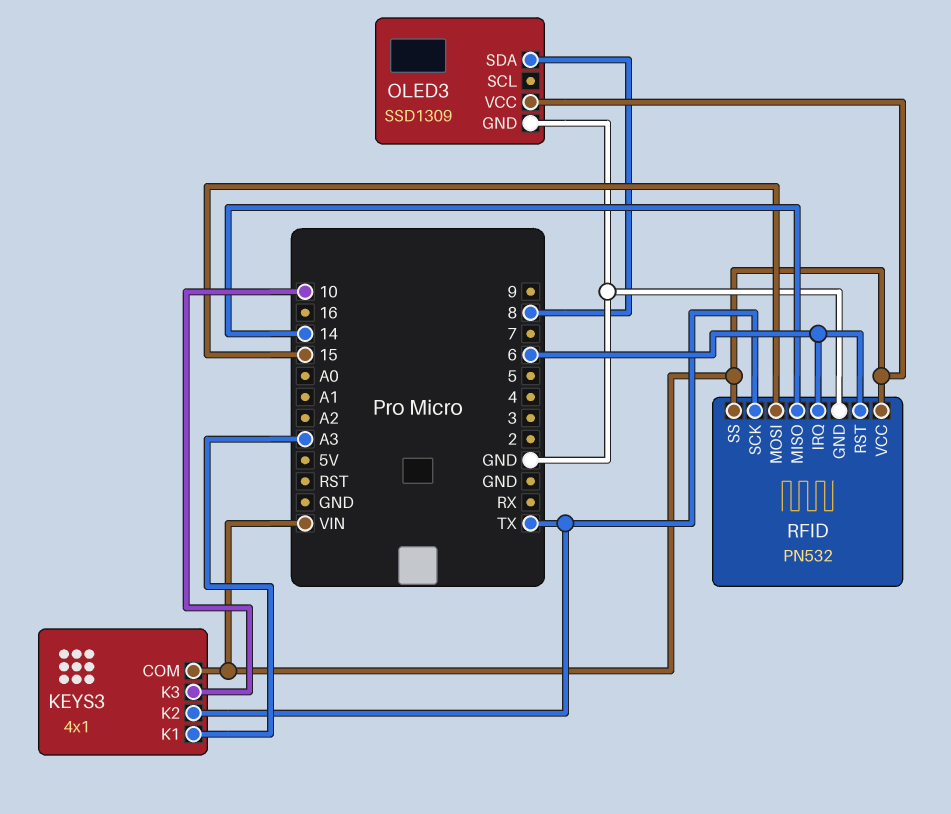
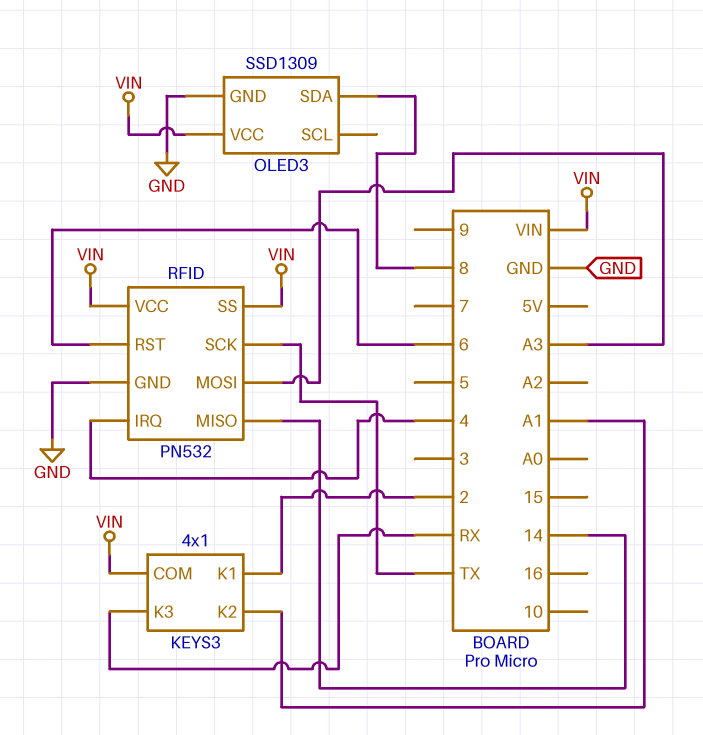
KEYS3 pin K1: A3 -> 2
KEYS3 pin K2: TX -> A1
KEYS3 pin K3: 10 -> RX
RFID pin IRQ: 6 -> 4
RFID pin MOSI: 15 -> A3

